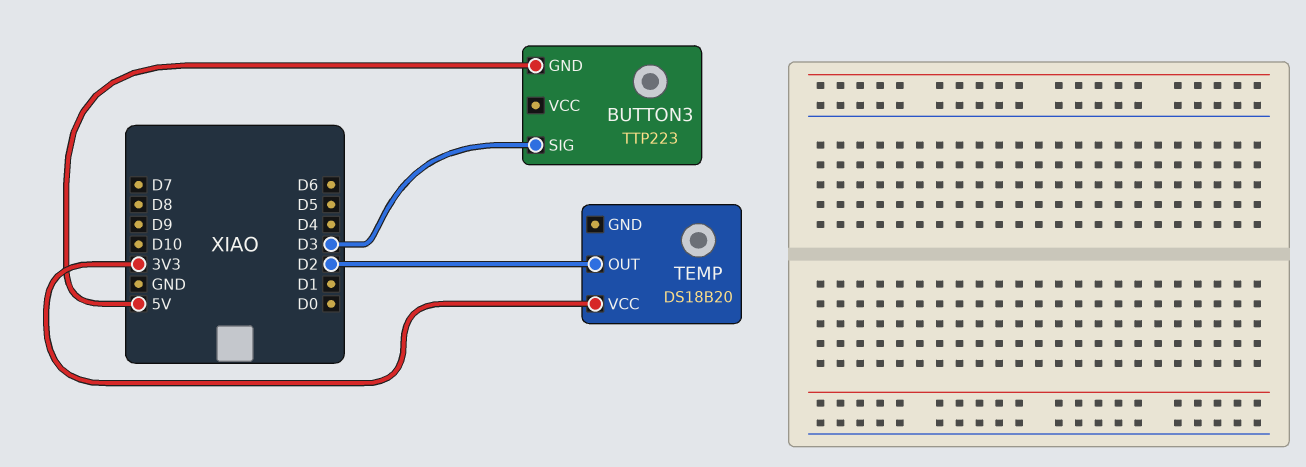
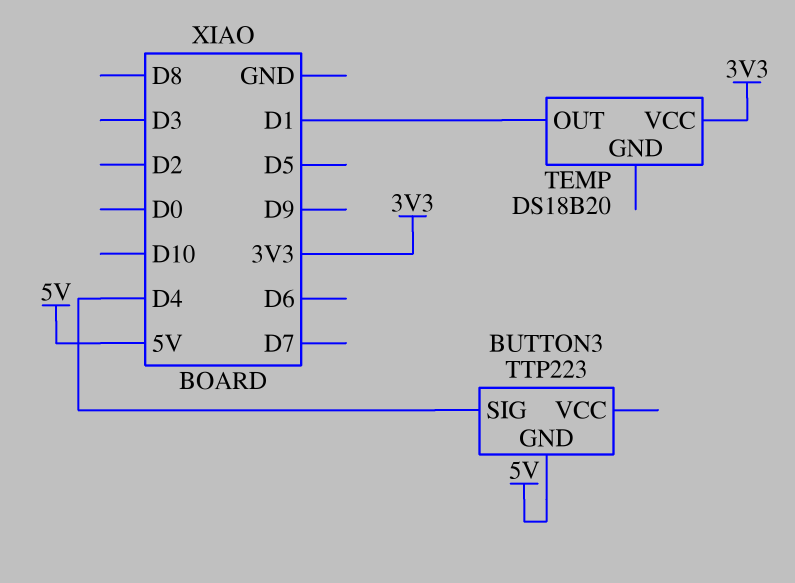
BUTTON3 pin SIG: D3 -> D4
TEMP pin OUT: D2 -> D1

